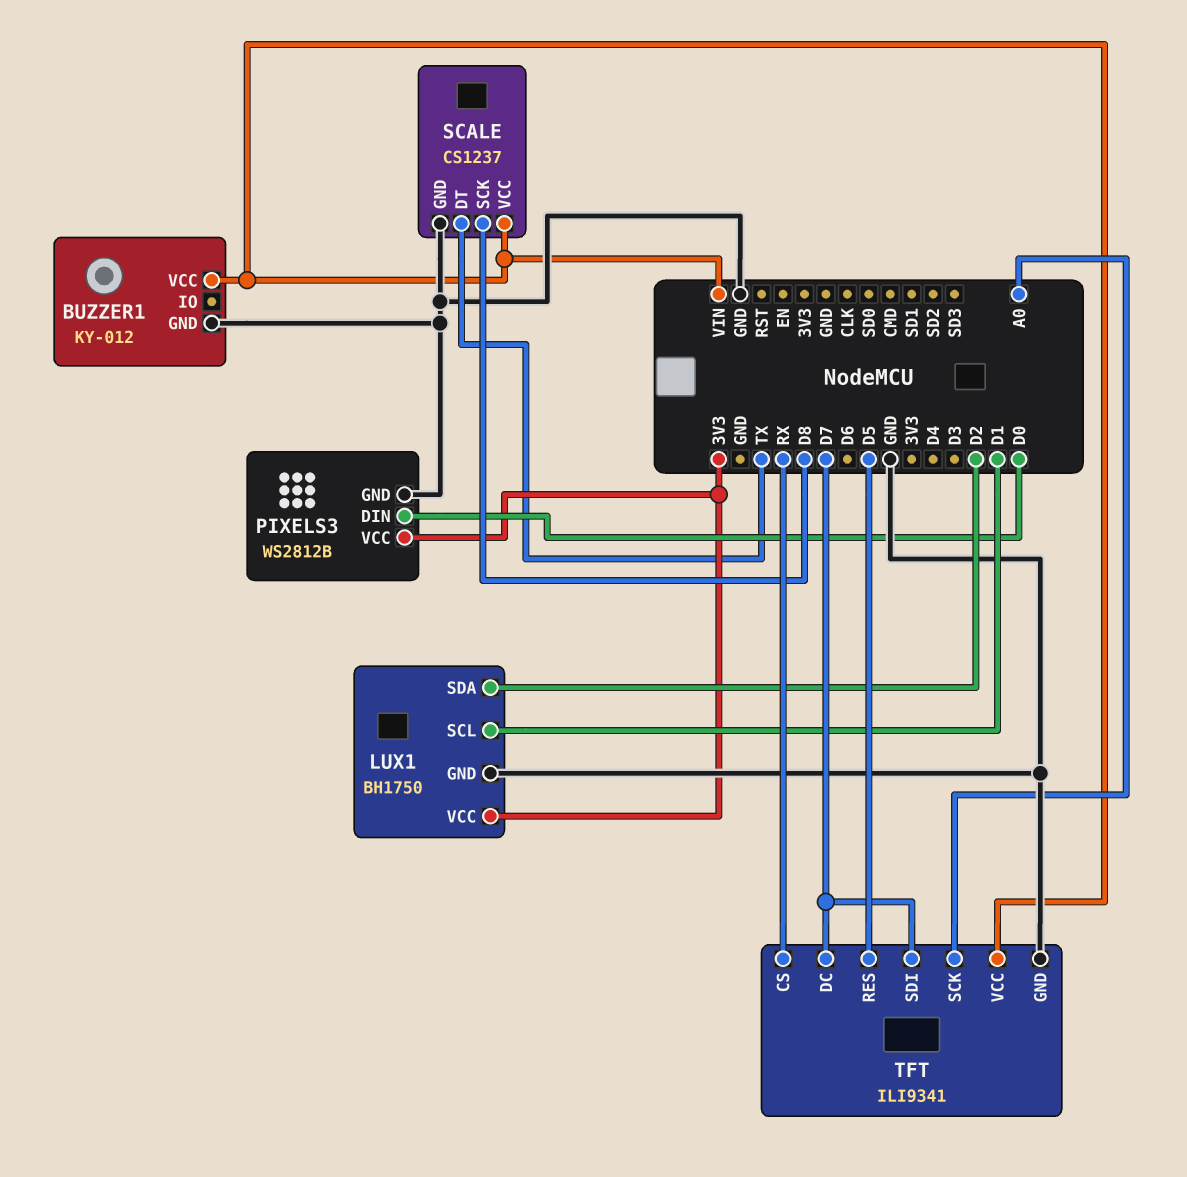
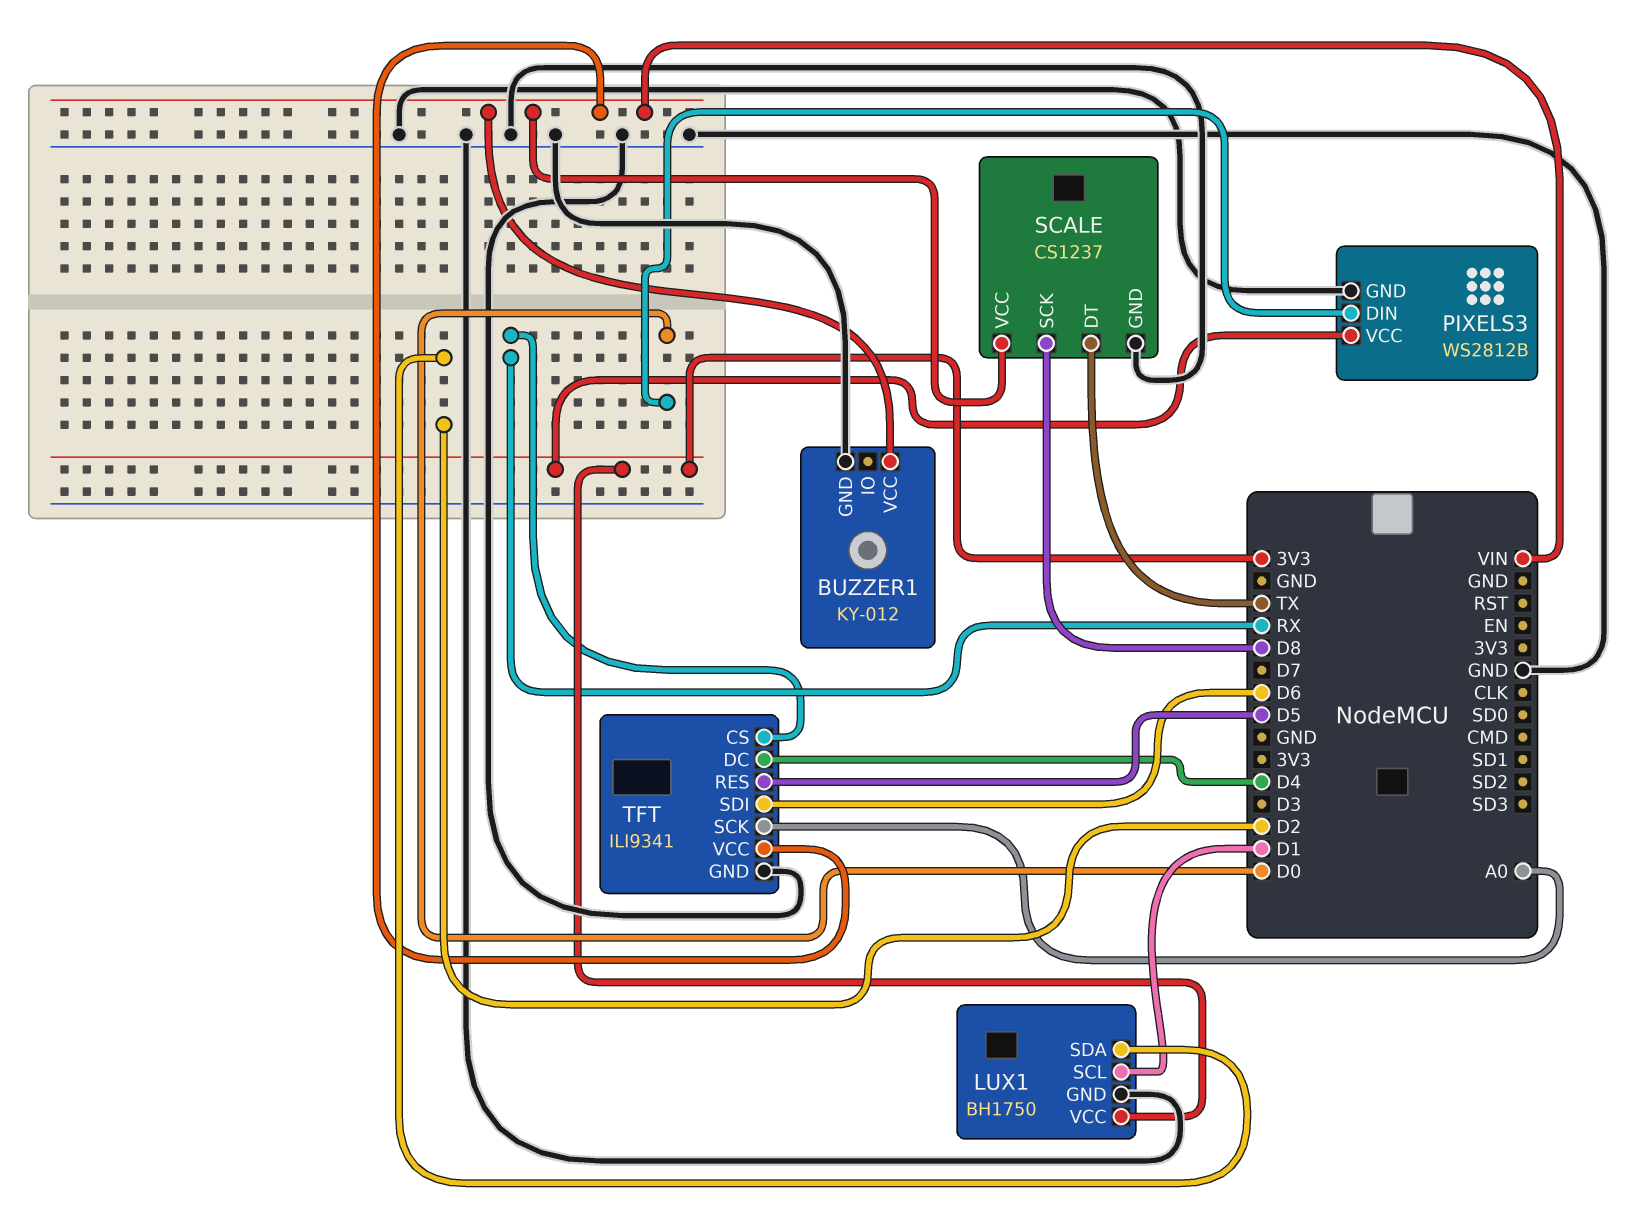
TFT pin DC: D7 -> D4
TFT pin SDI: D7 -> D6

